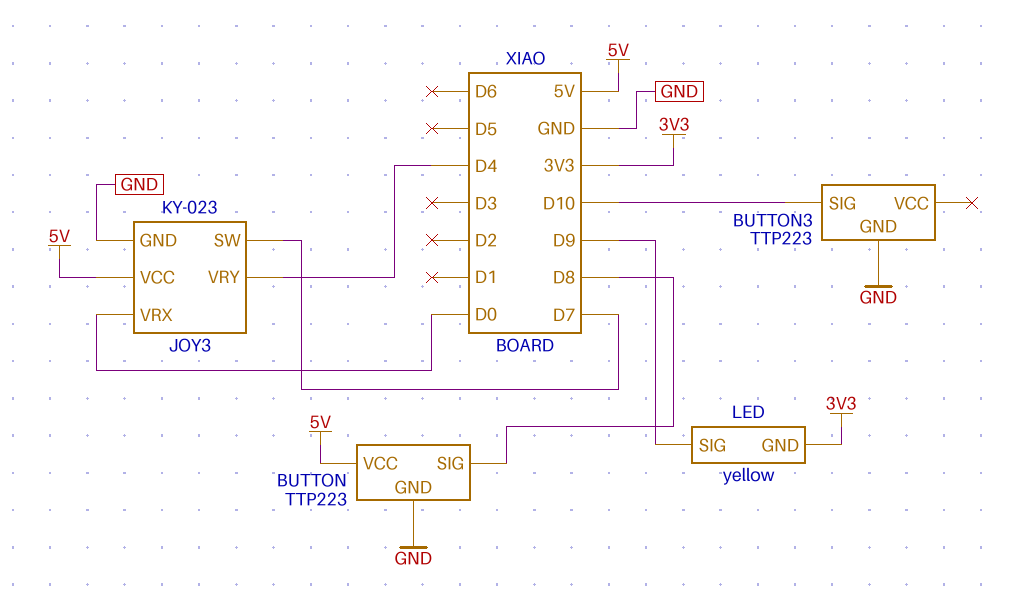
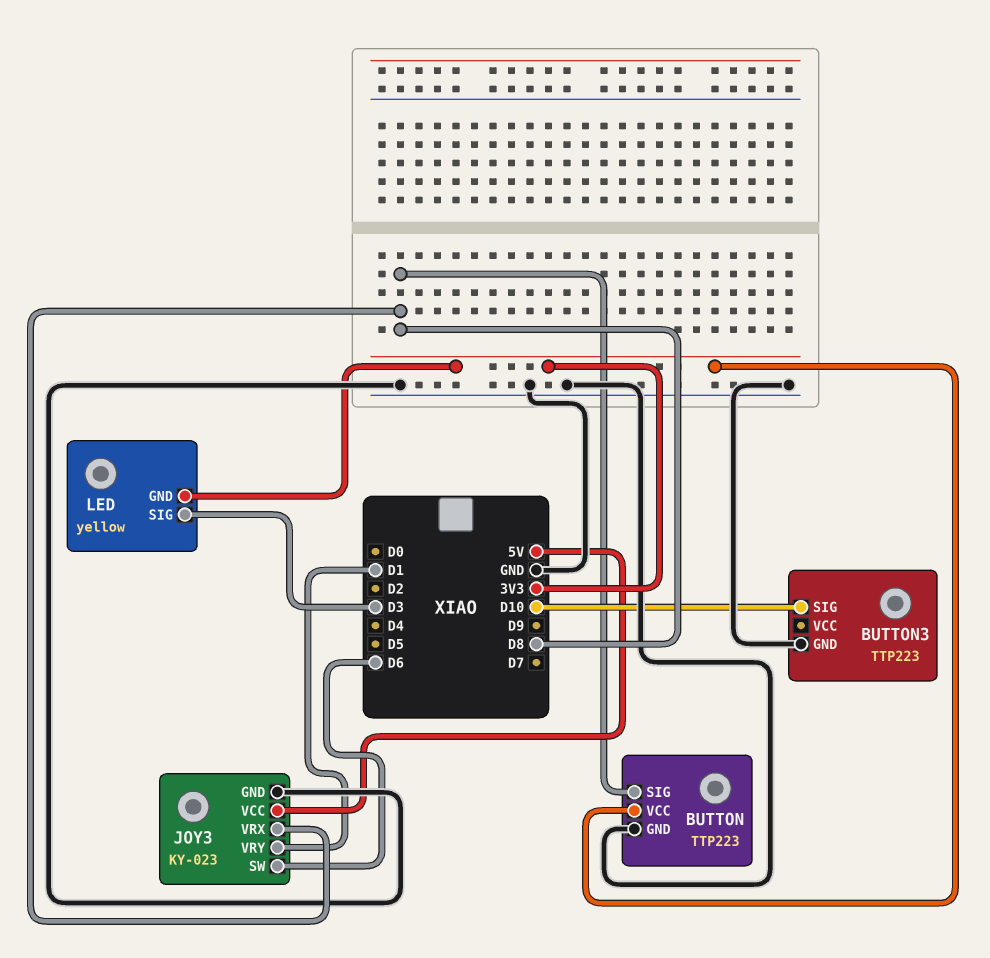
BUTTON pin VCC: 5V -> 3V3
JOY3 pin SW: D7 -> D6
JOY3 pin VRX: D0 -> D8
JOY3 pin VRY: D4 -> D1
LED pin SIG: D9 -> D3

